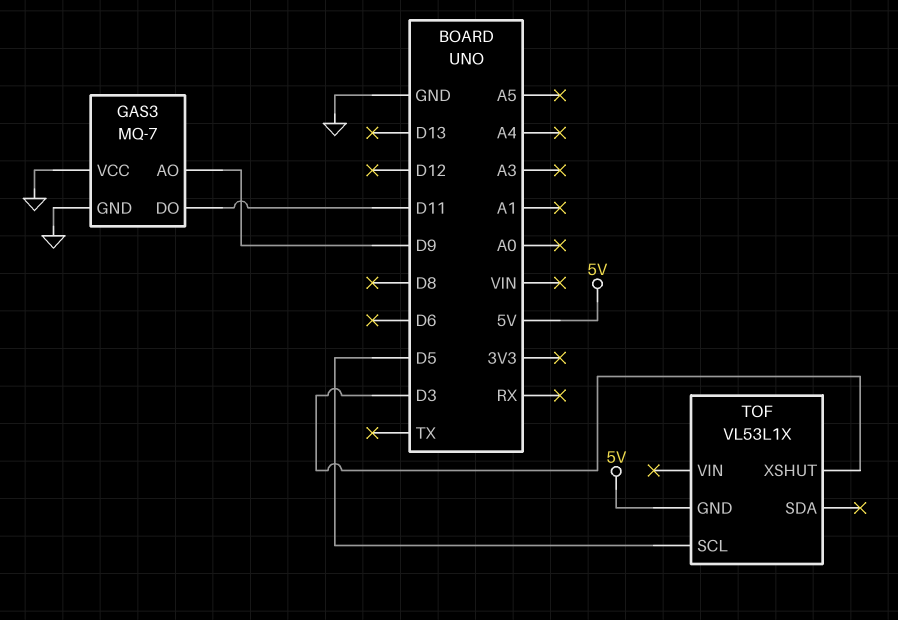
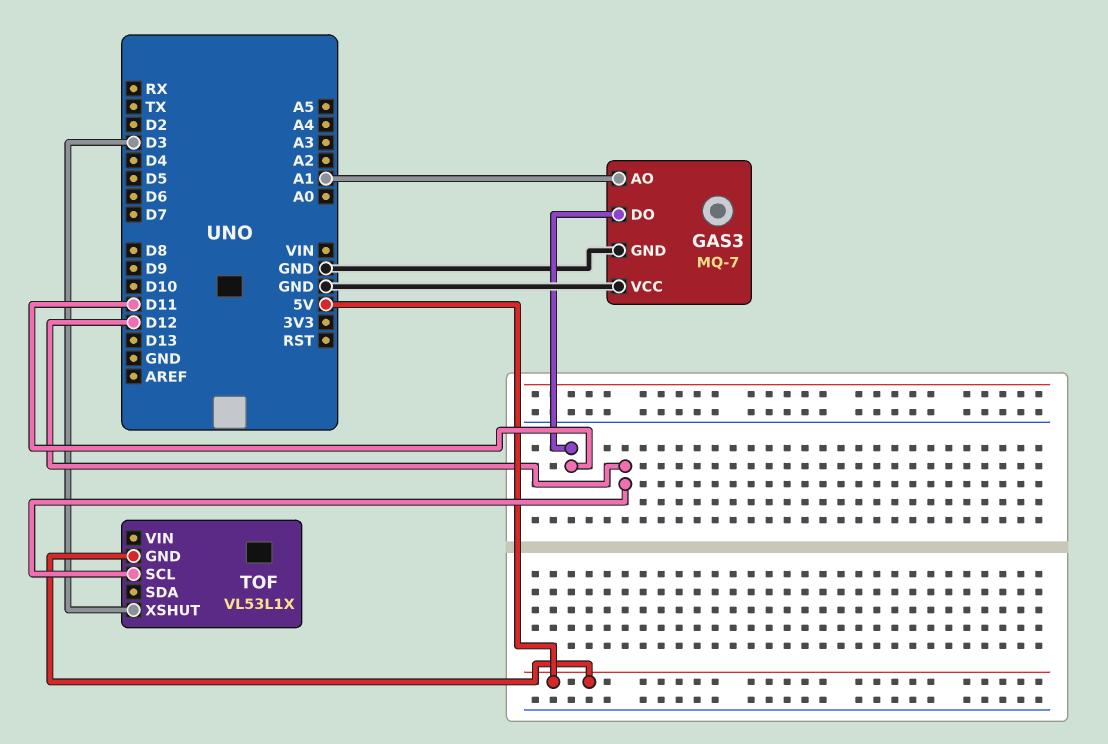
GAS3 pin AO: D9 -> A1
TOF pin SCL: D5 -> D12

